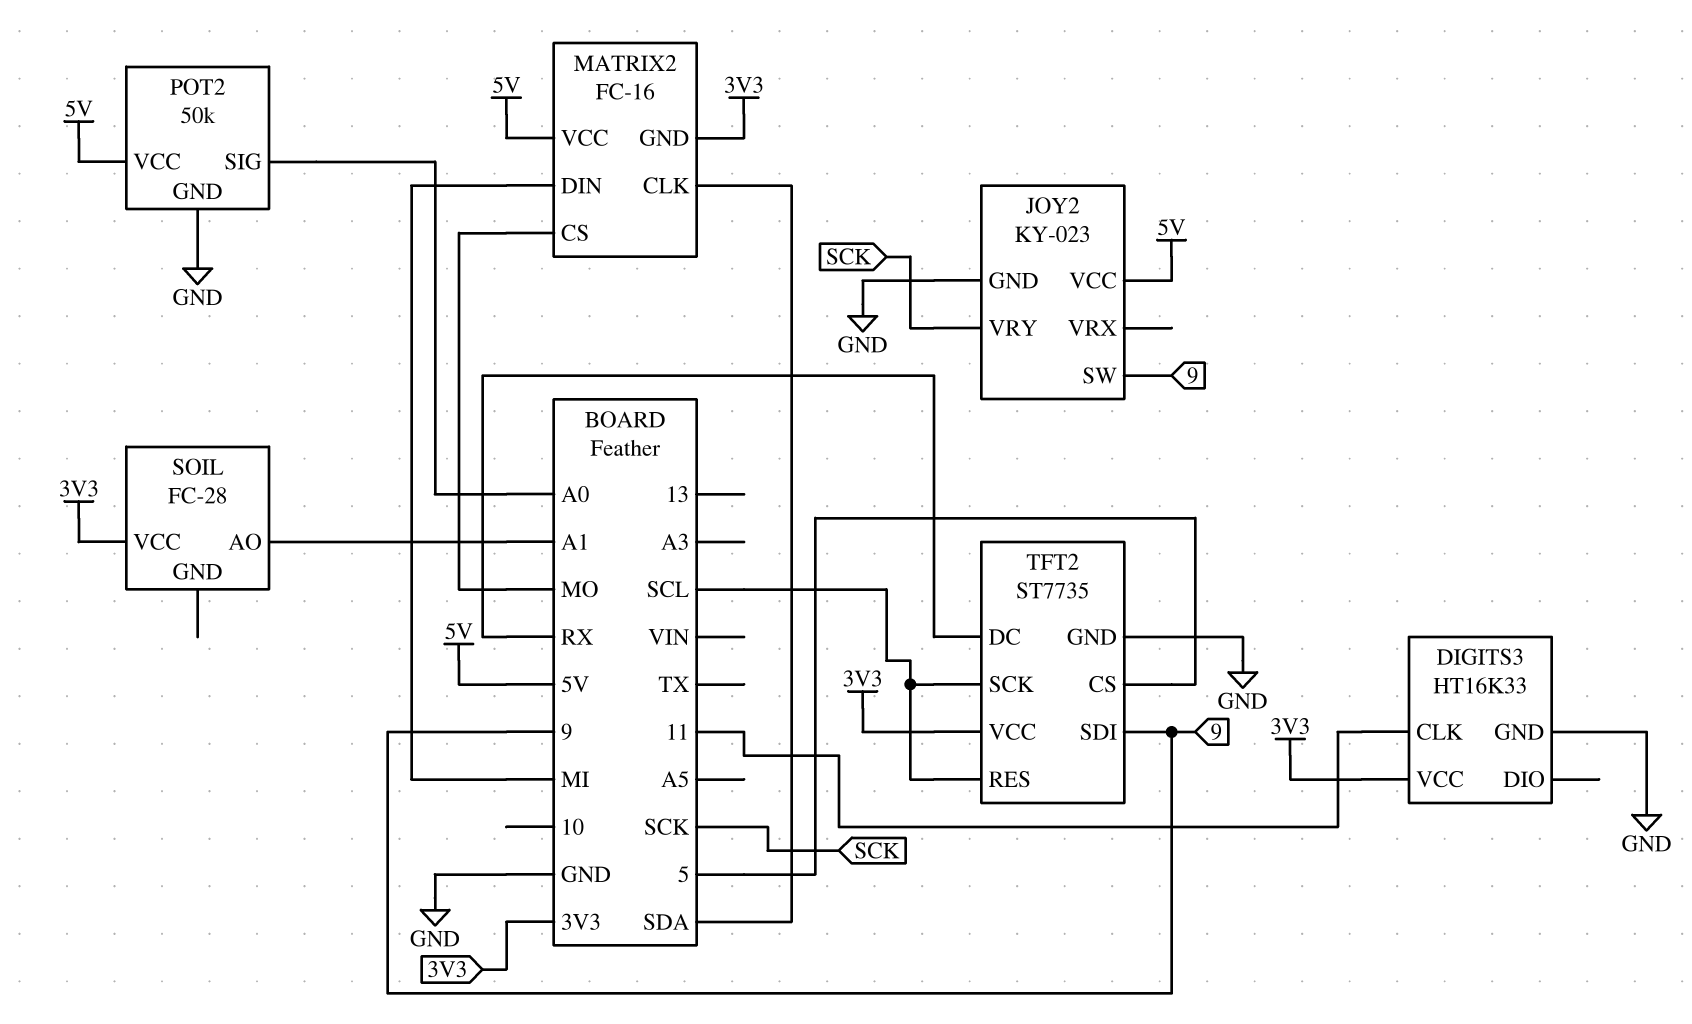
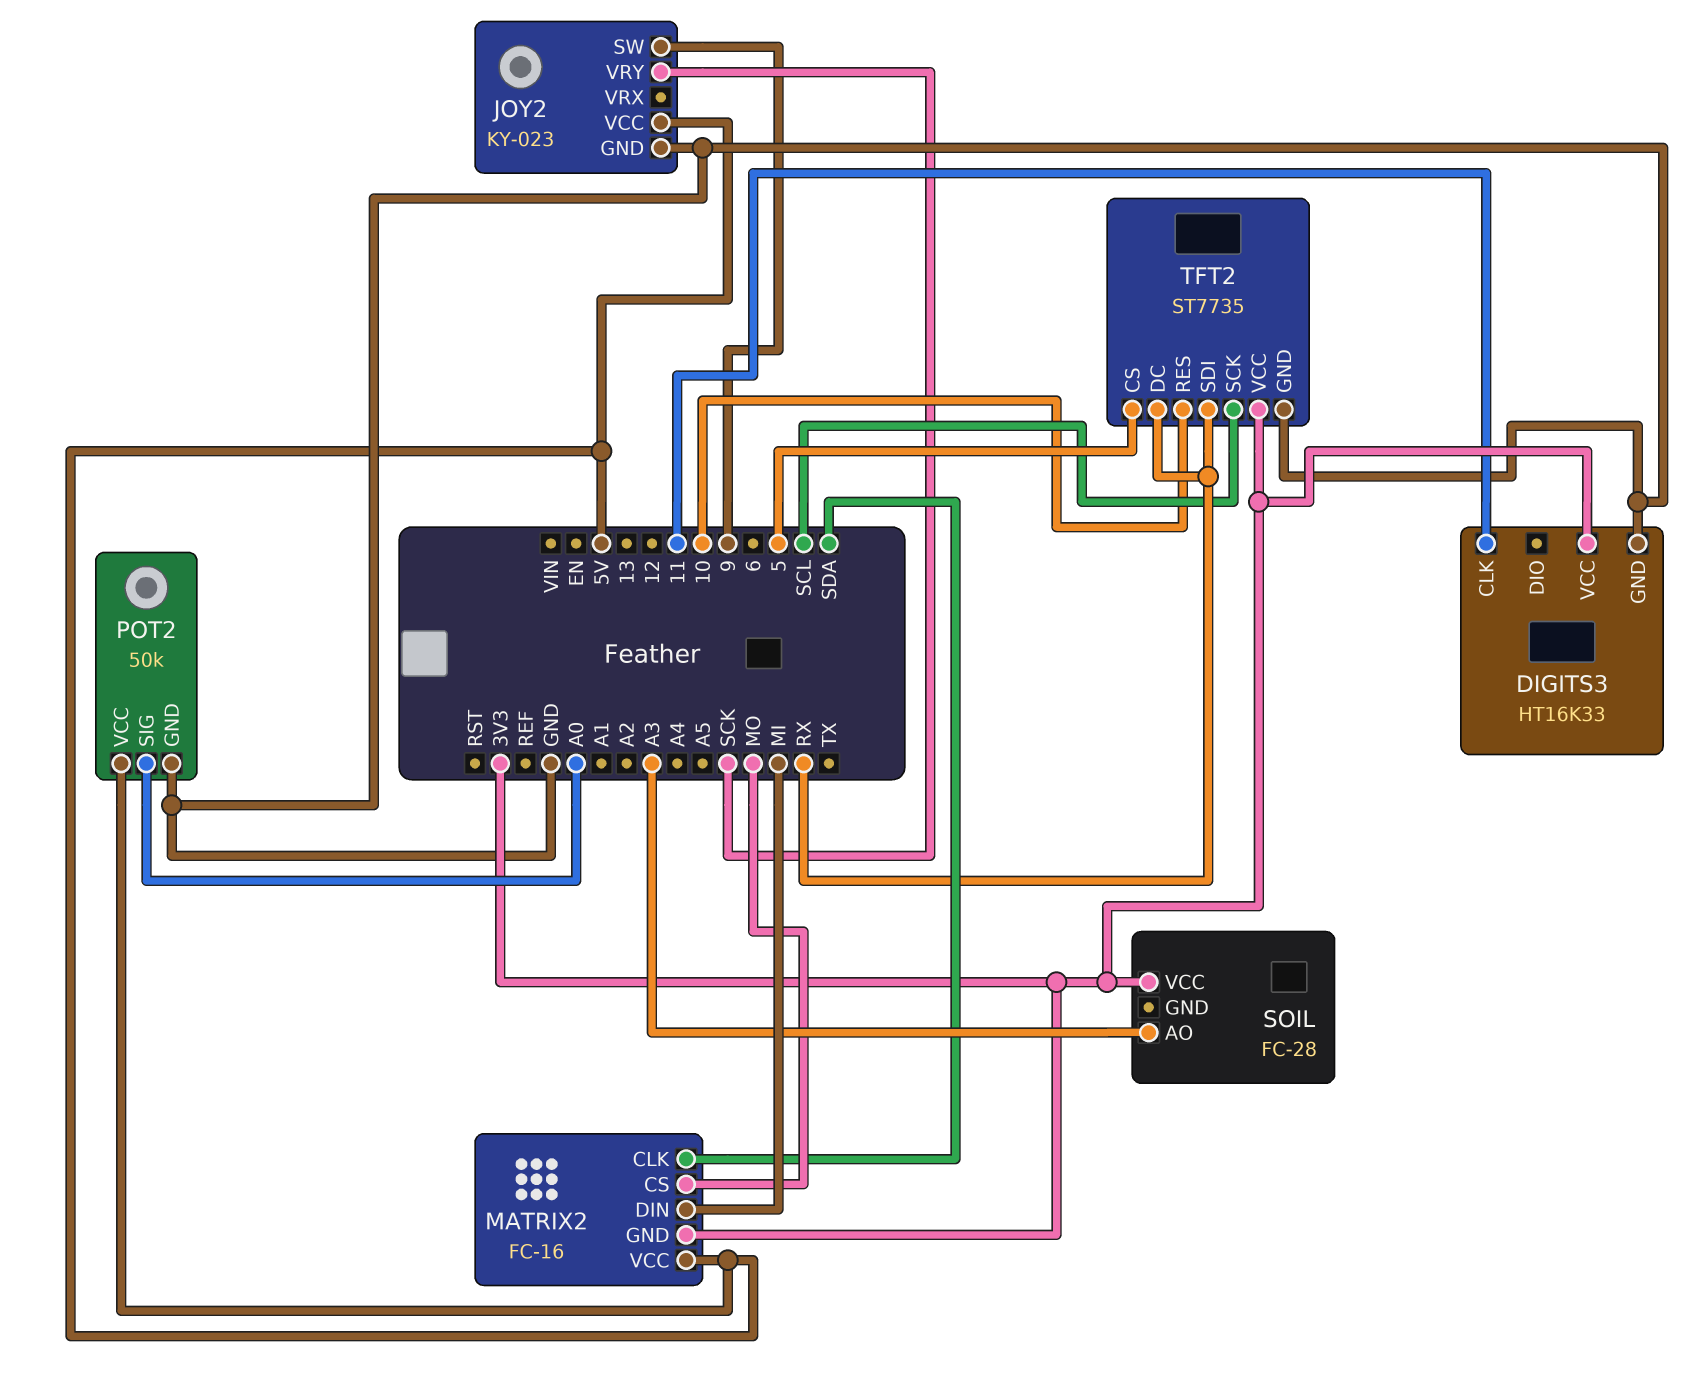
SOIL pin AO: A1 -> A3
TFT2 pin RES: SCL -> 10
TFT2 pin SDI: 9 -> RX

